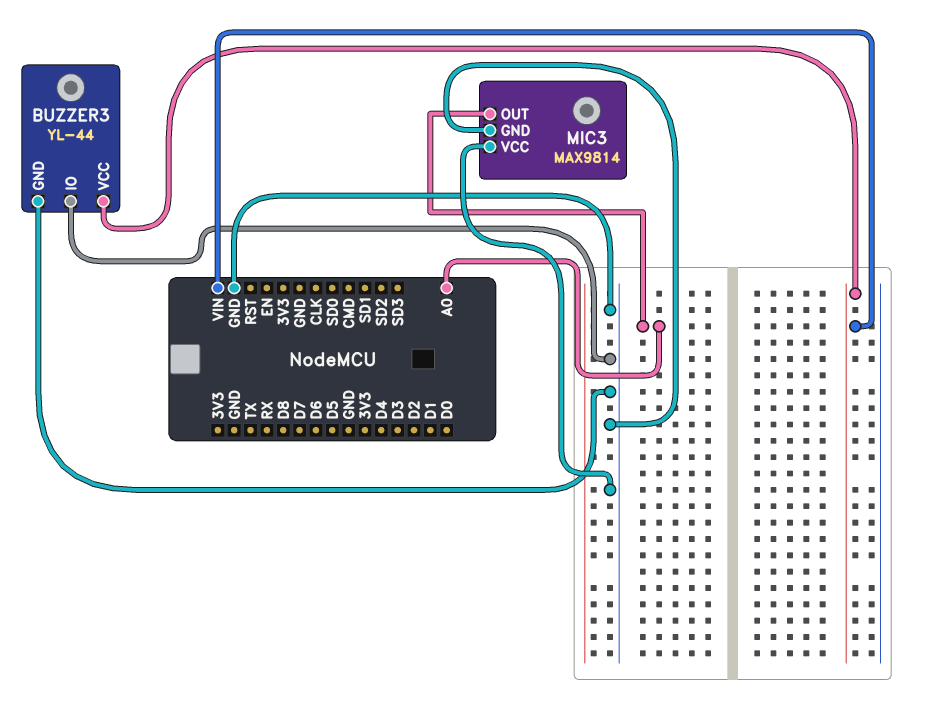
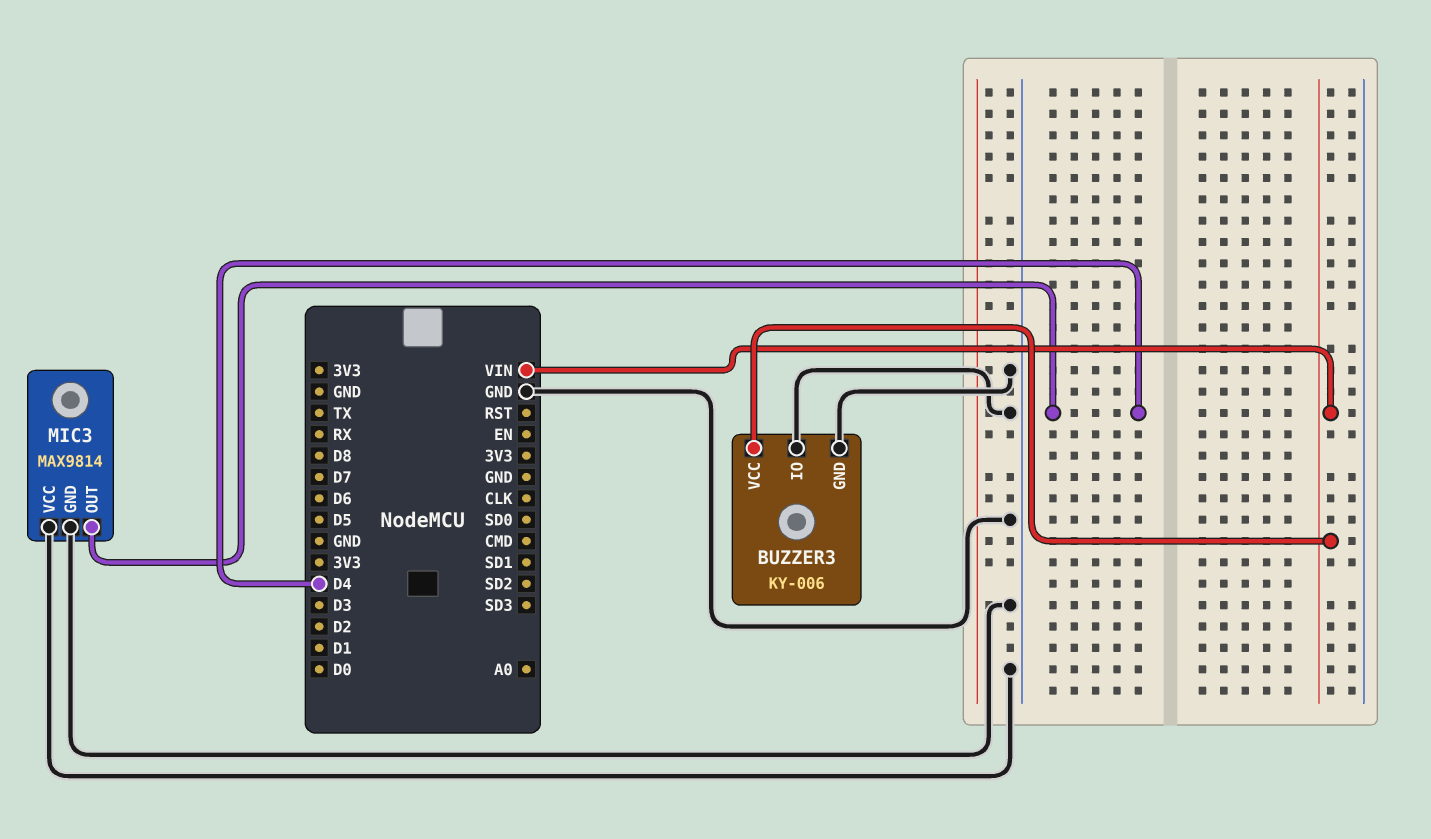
BUZZER3: YL-44 -> KY-006
MIC3 pin OUT: A0 -> D4

